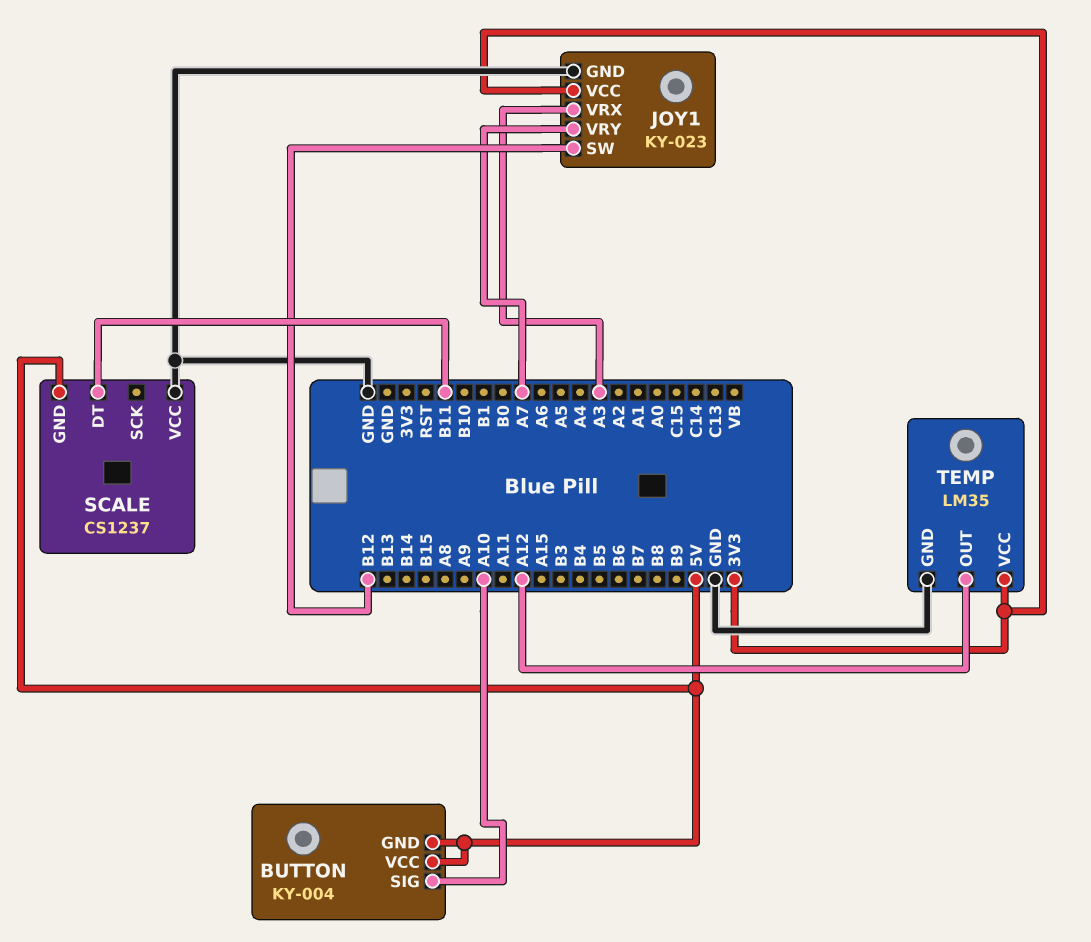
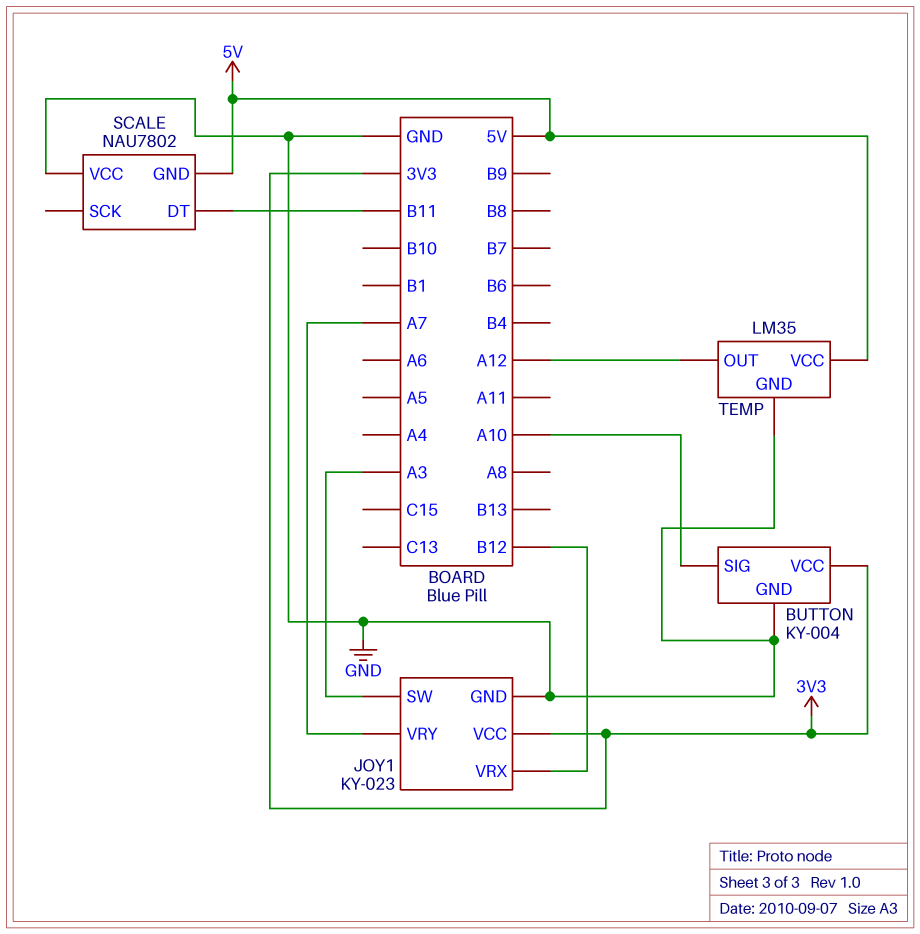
BUTTON pin GND: 5V -> GND
BUTTON pin VCC: 5V -> 3V3
JOY1 pin SW: B12 -> A3
JOY1 pin VRX: A3 -> B12
SCALE: CS1237 -> NAU7802
TEMP pin VCC: 3V3 -> 5V

